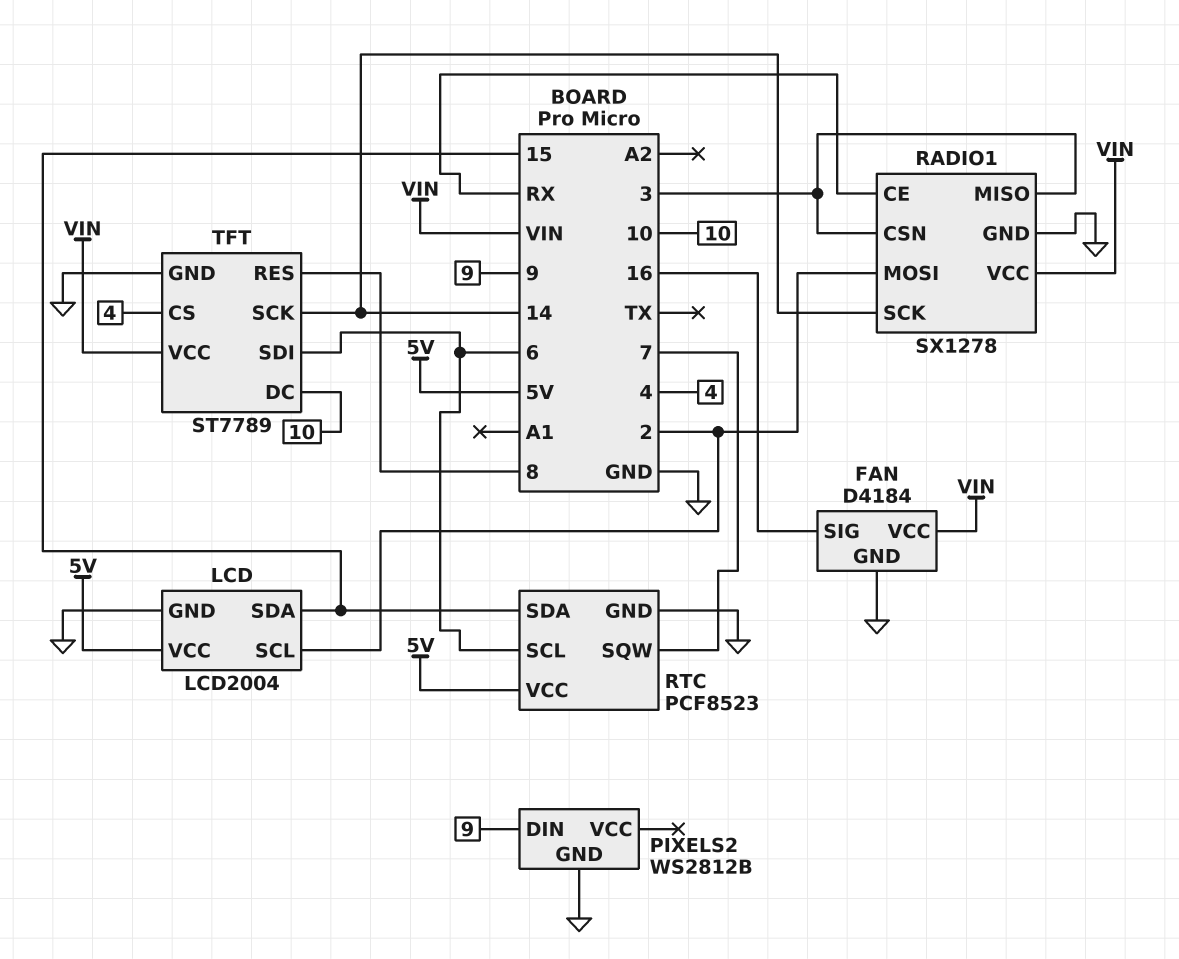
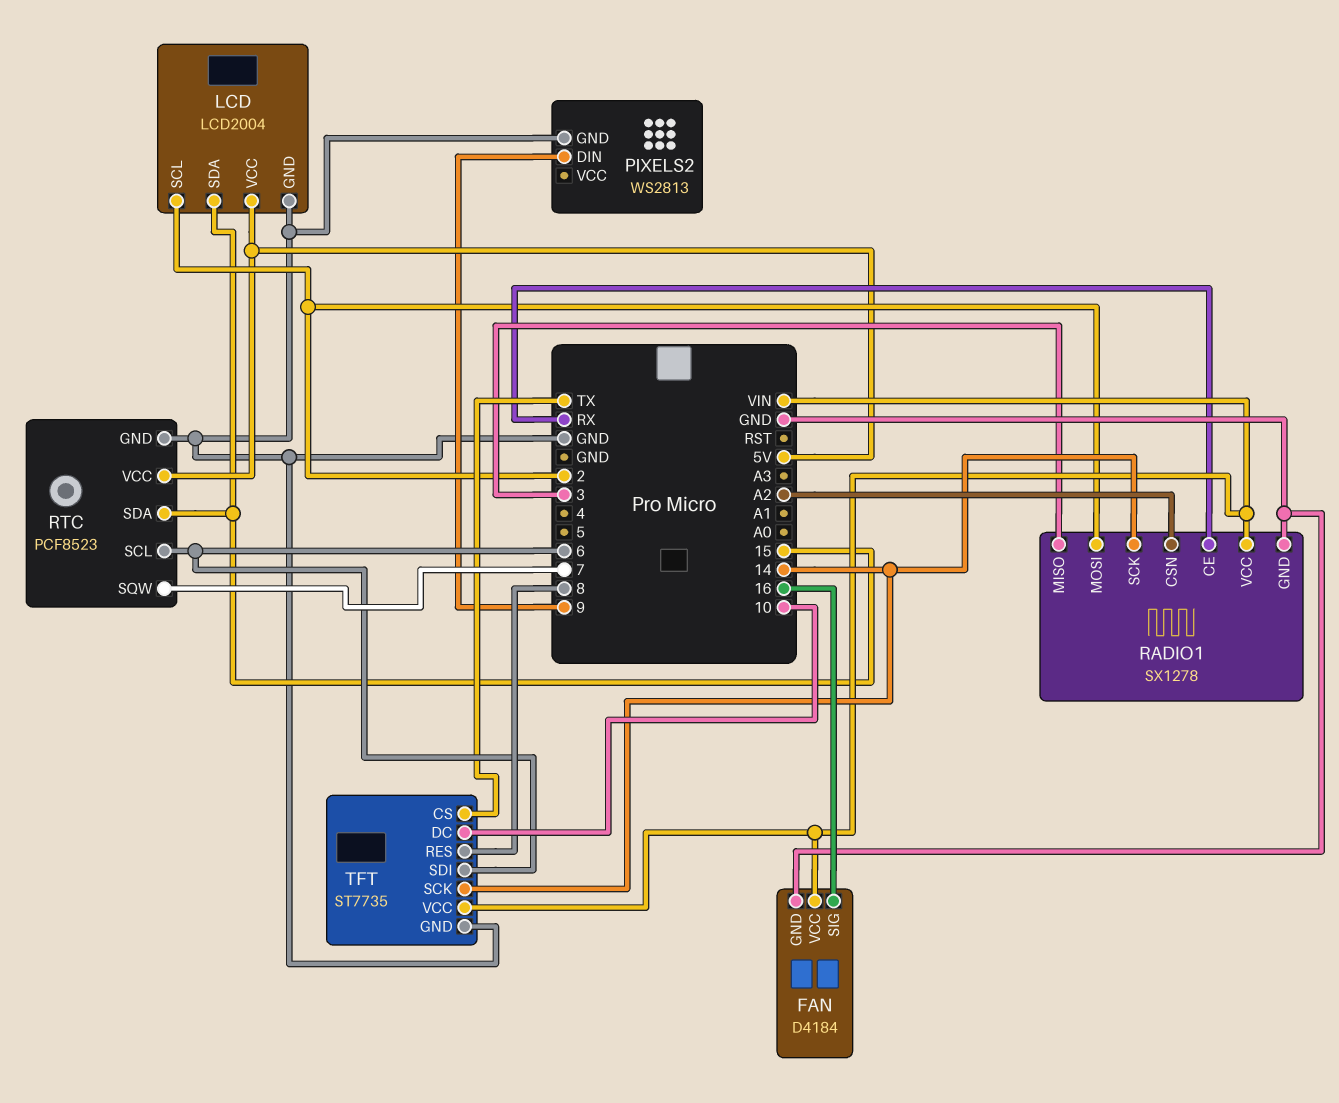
PIXELS2: WS2812B -> WS2813
RADIO1 pin CSN: 3 -> A2
TFT: ST7789 -> ST7735
TFT pin CS: 4 -> TX

